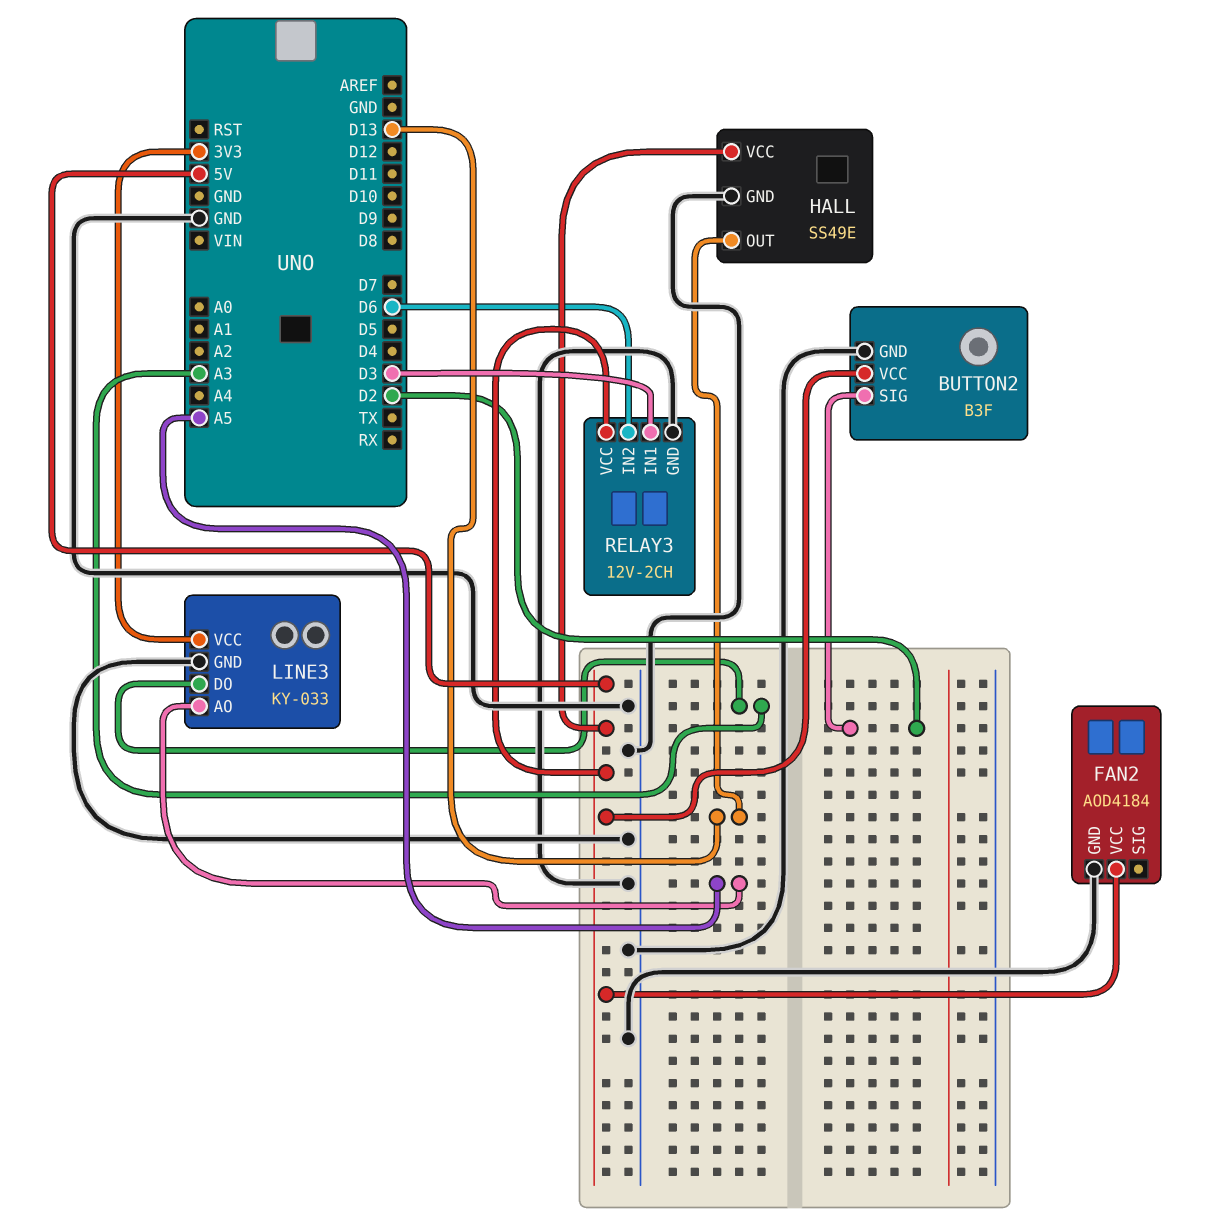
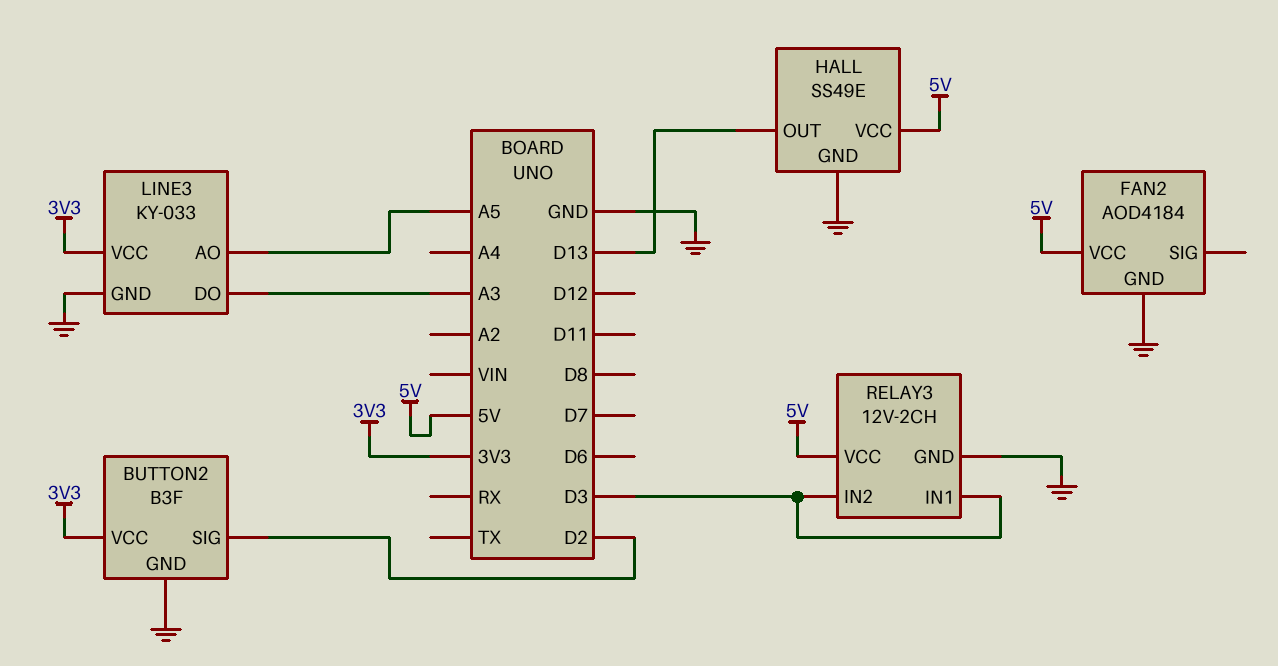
BUTTON2 pin VCC: 5V -> 3V3
RELAY3 pin IN2: D6 -> D3

